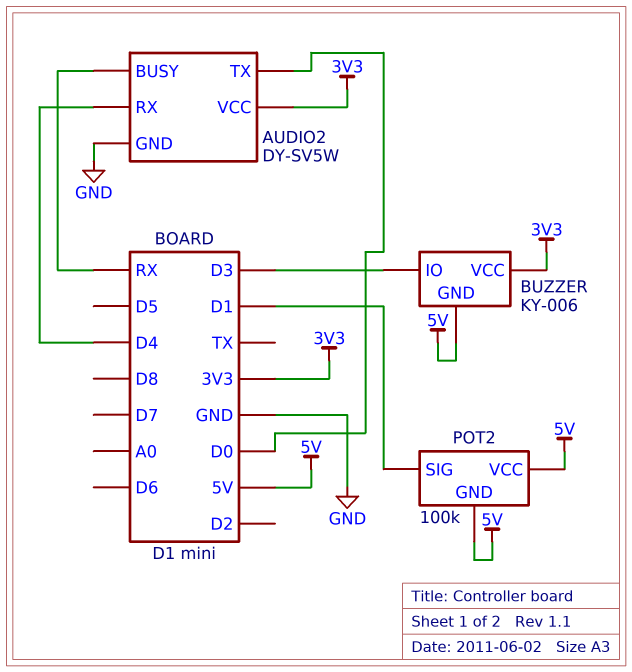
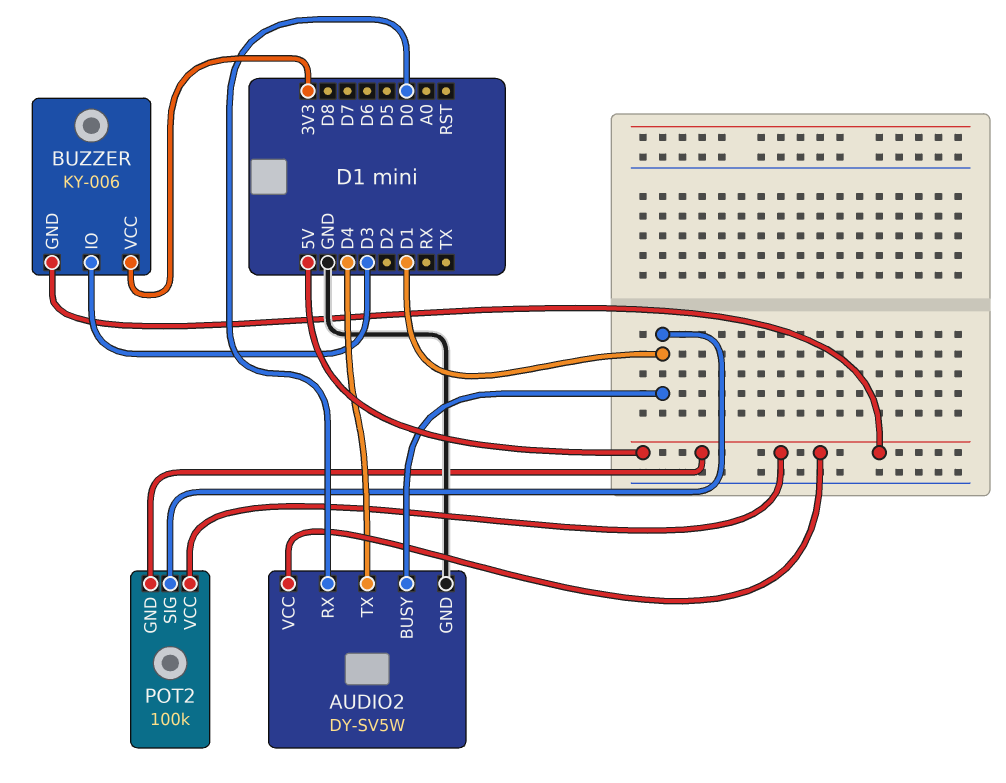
AUDIO2 pin BUSY: RX -> D1
AUDIO2 pin RX: D4 -> D0
AUDIO2 pin TX: D0 -> D4
AUDIO2 pin VCC: 3V3 -> 5V

